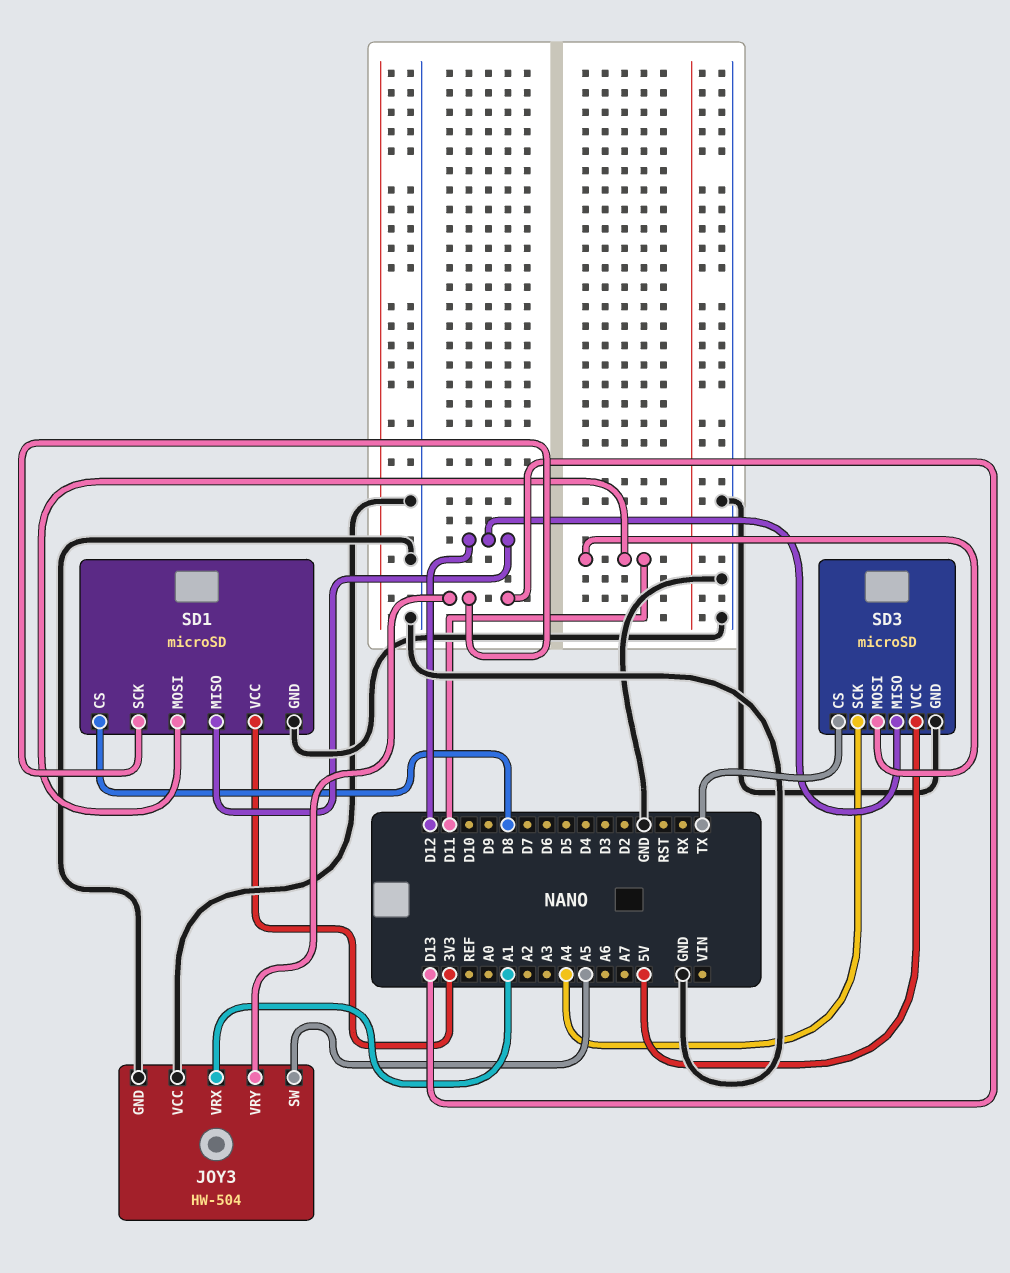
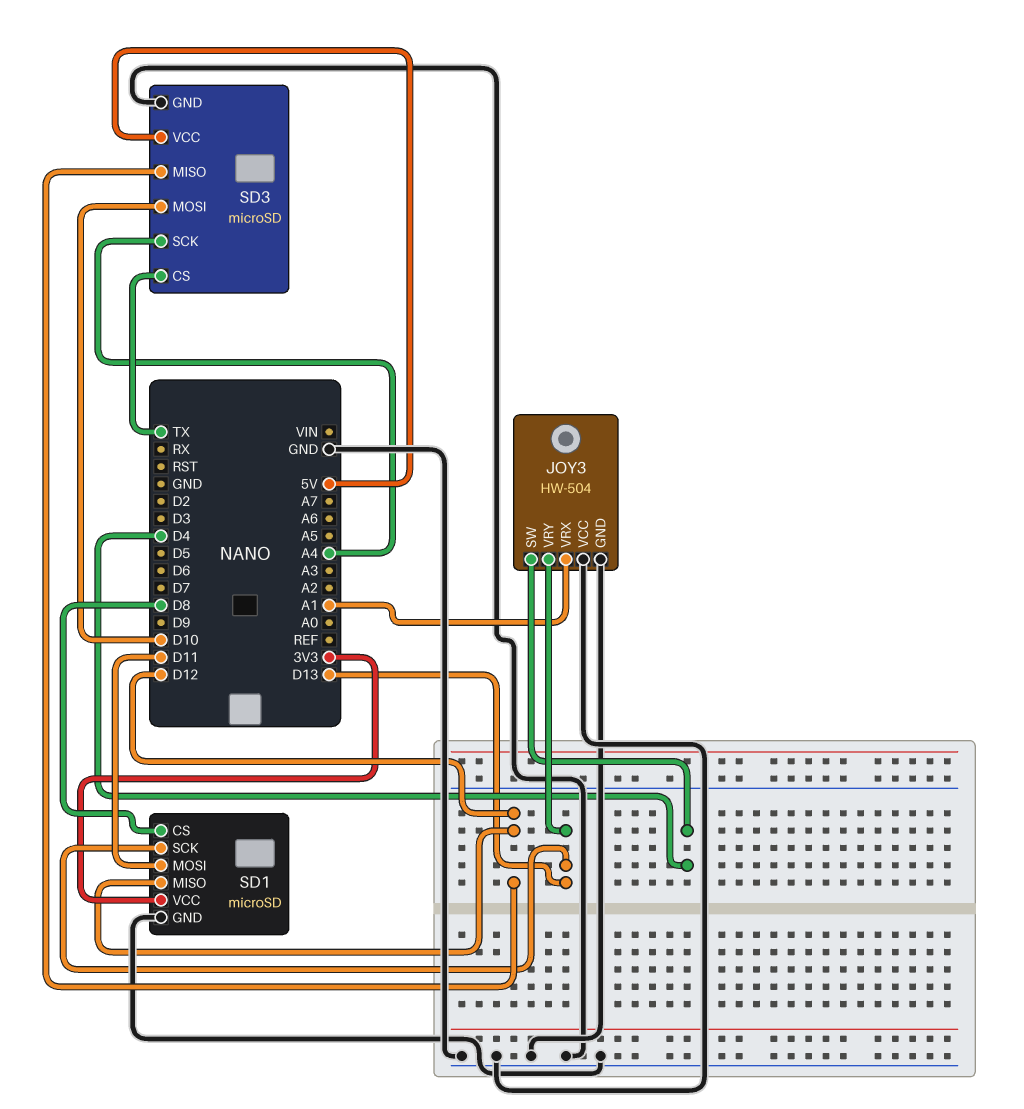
JOY3 pin SW: A5 -> D4
SD3 pin MOSI: D11 -> D10

